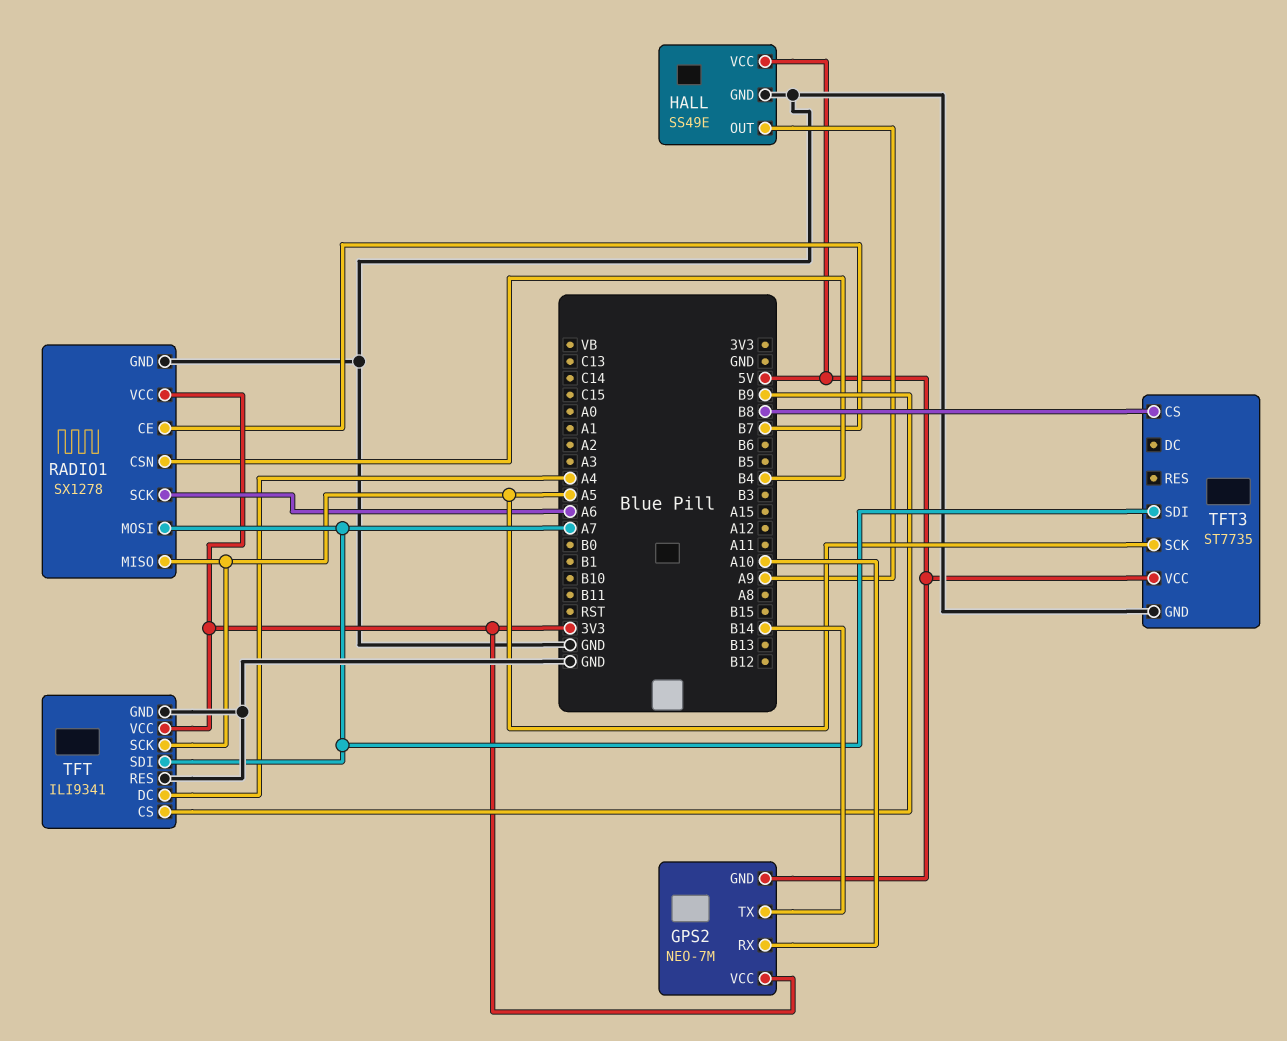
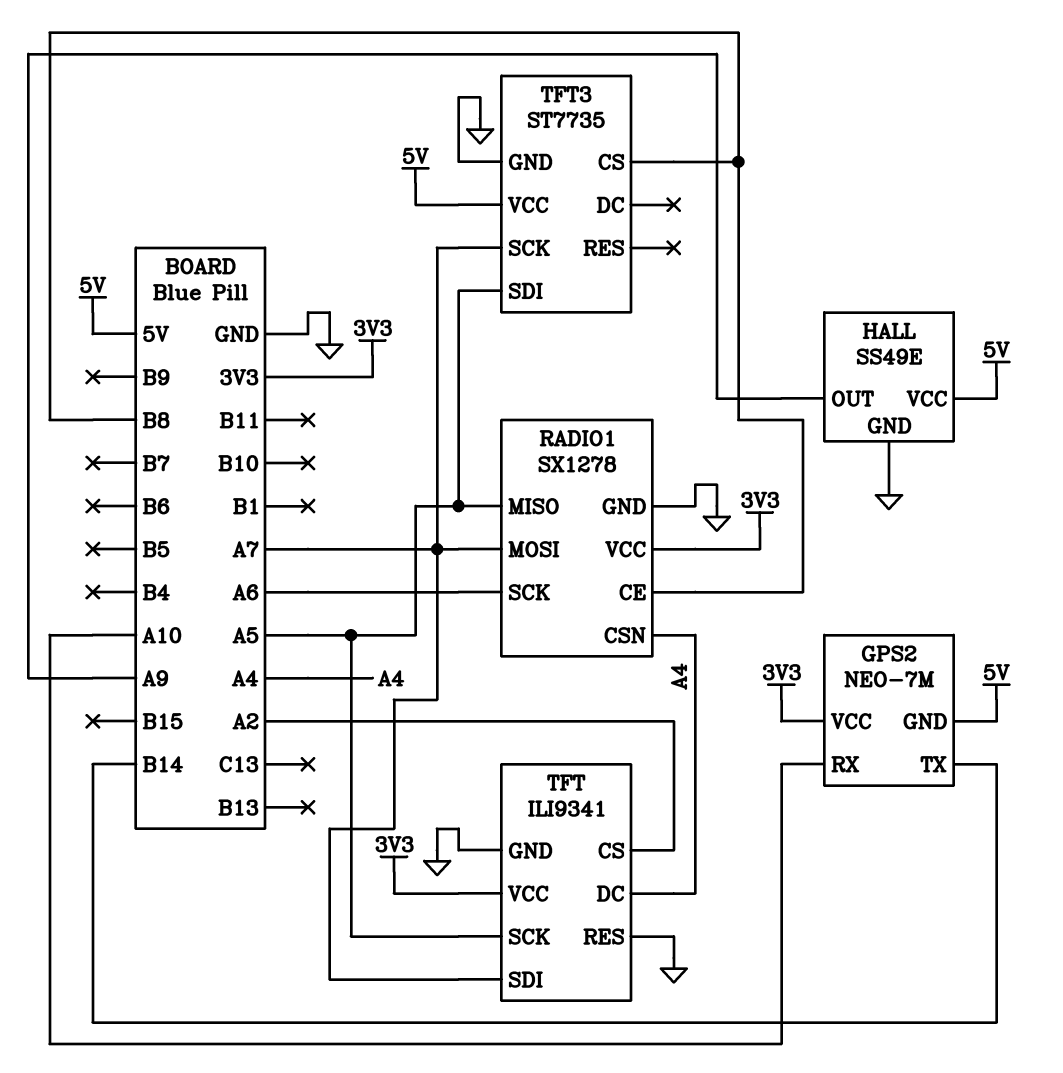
RADIO1 pin CE: B7 -> B8
RADIO1 pin CSN: B4 -> A4
TFT pin CS: B9 -> A2
TFT3 pin SCK: A5 -> A7
TFT3 pin SDI: A7 -> A5

